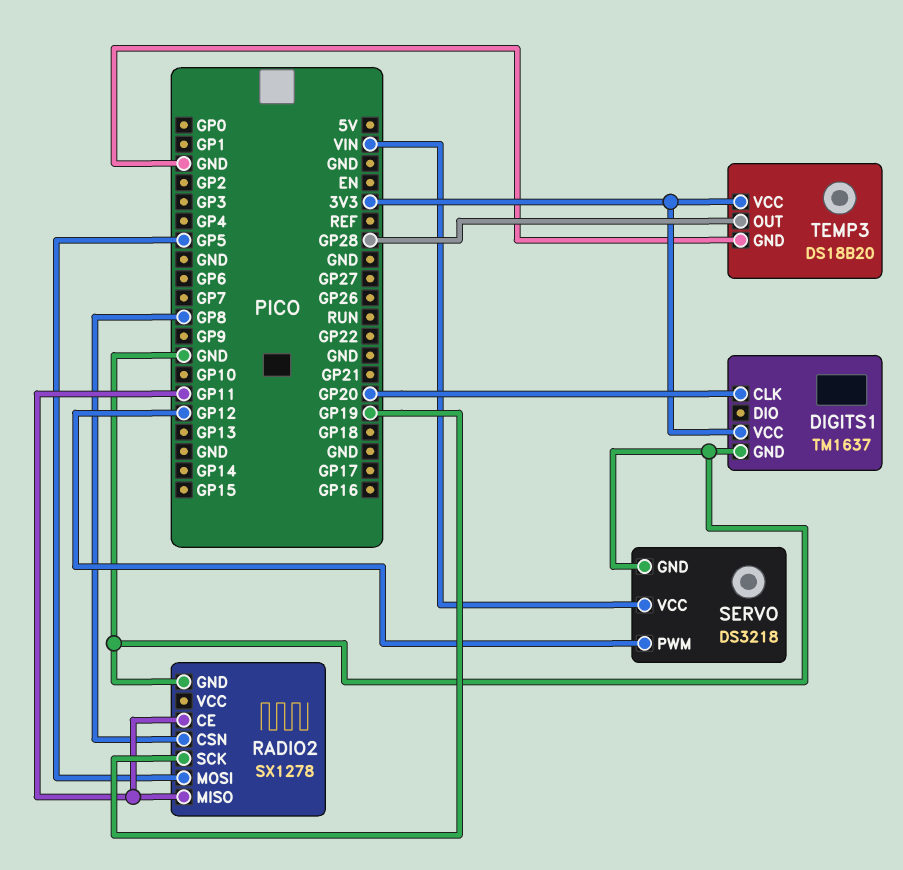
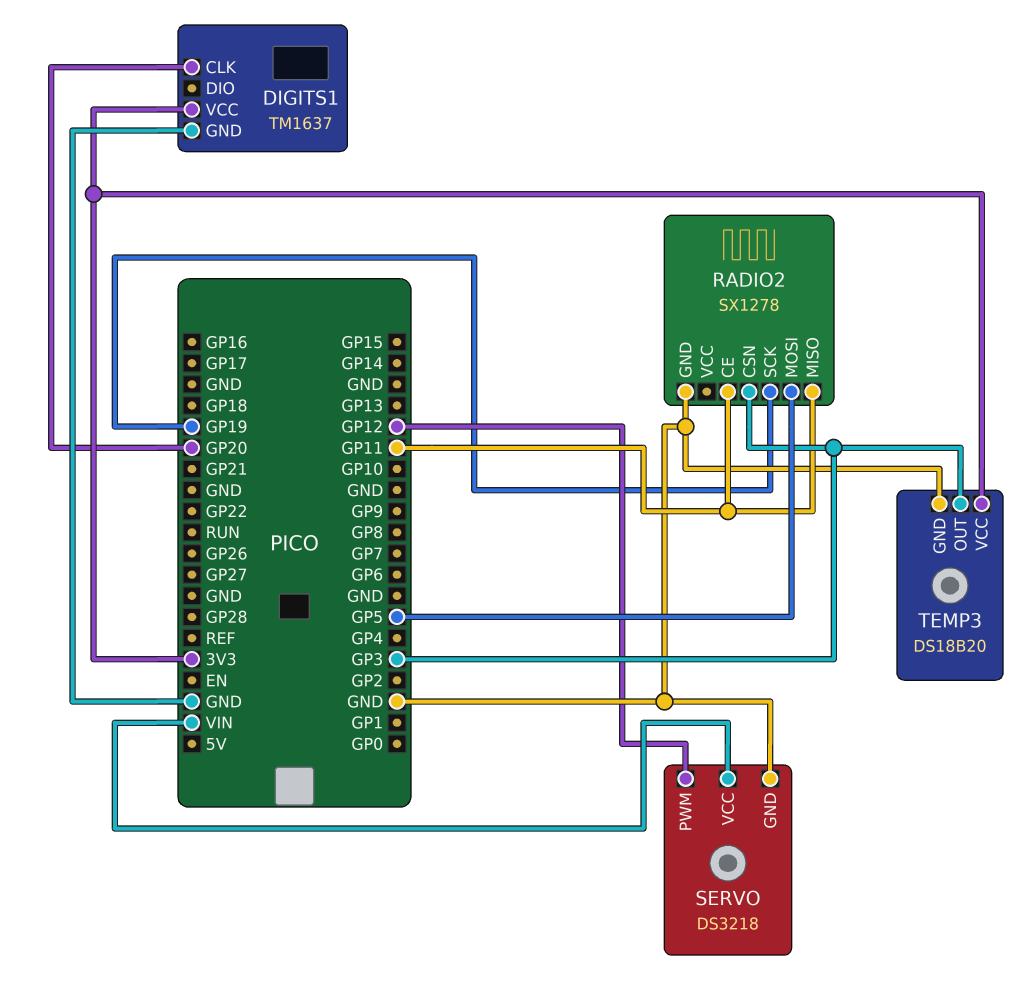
RADIO2 pin CSN: GP8 -> GP3
TEMP3 pin OUT: GP28 -> GP3

